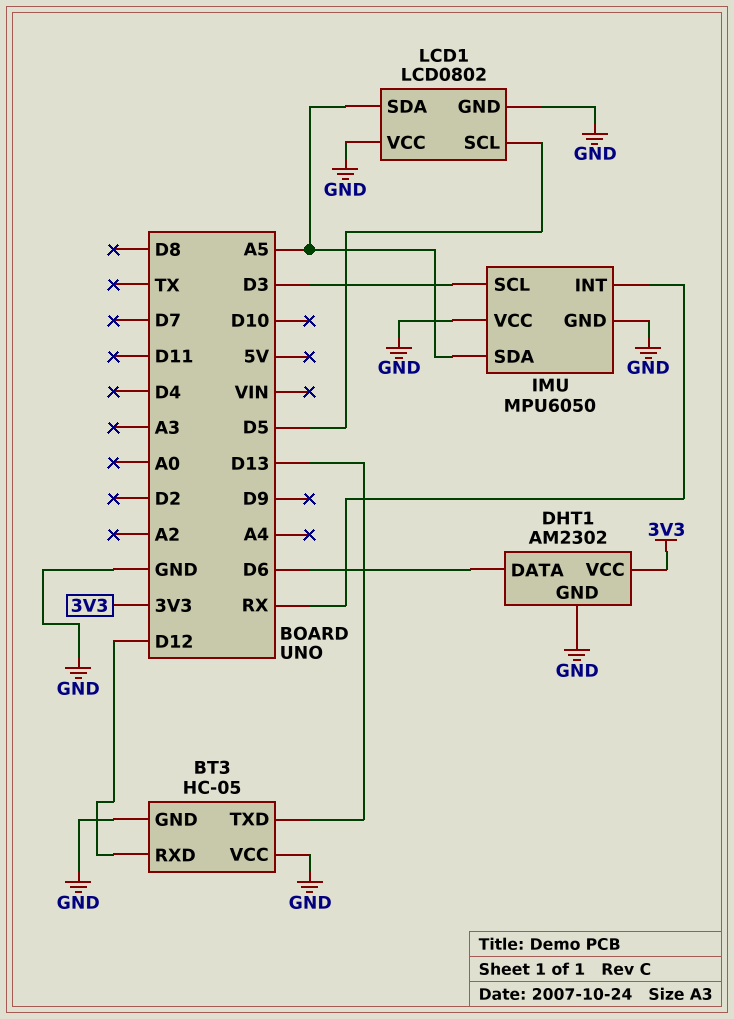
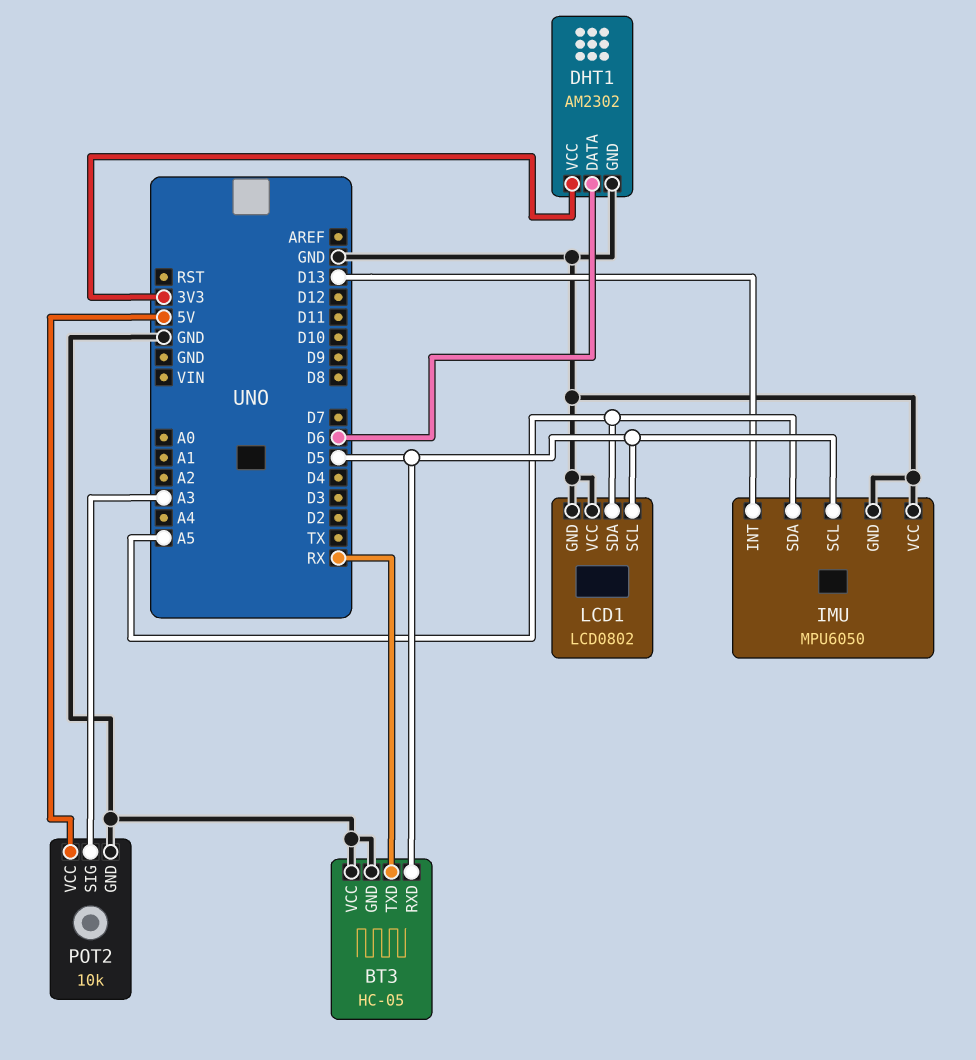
BT3 pin RXD: D12 -> D5
BT3 pin TXD: D13 -> RX
IMU pin INT: RX -> D13
IMU pin SCL: D3 -> D5
POT2: none -> 10k
POT2 pin GND: none -> GND
POT2 pin SIG: none -> A3
POT2 pin VCC: none -> 5V

